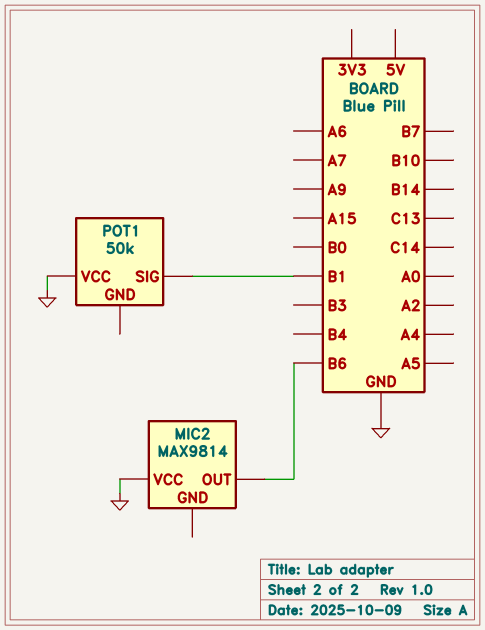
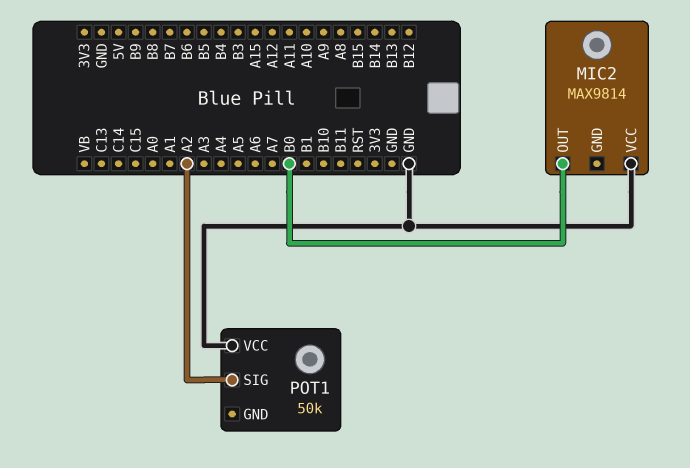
MIC2 pin OUT: B6 -> B0
POT1 pin SIG: B1 -> A2

